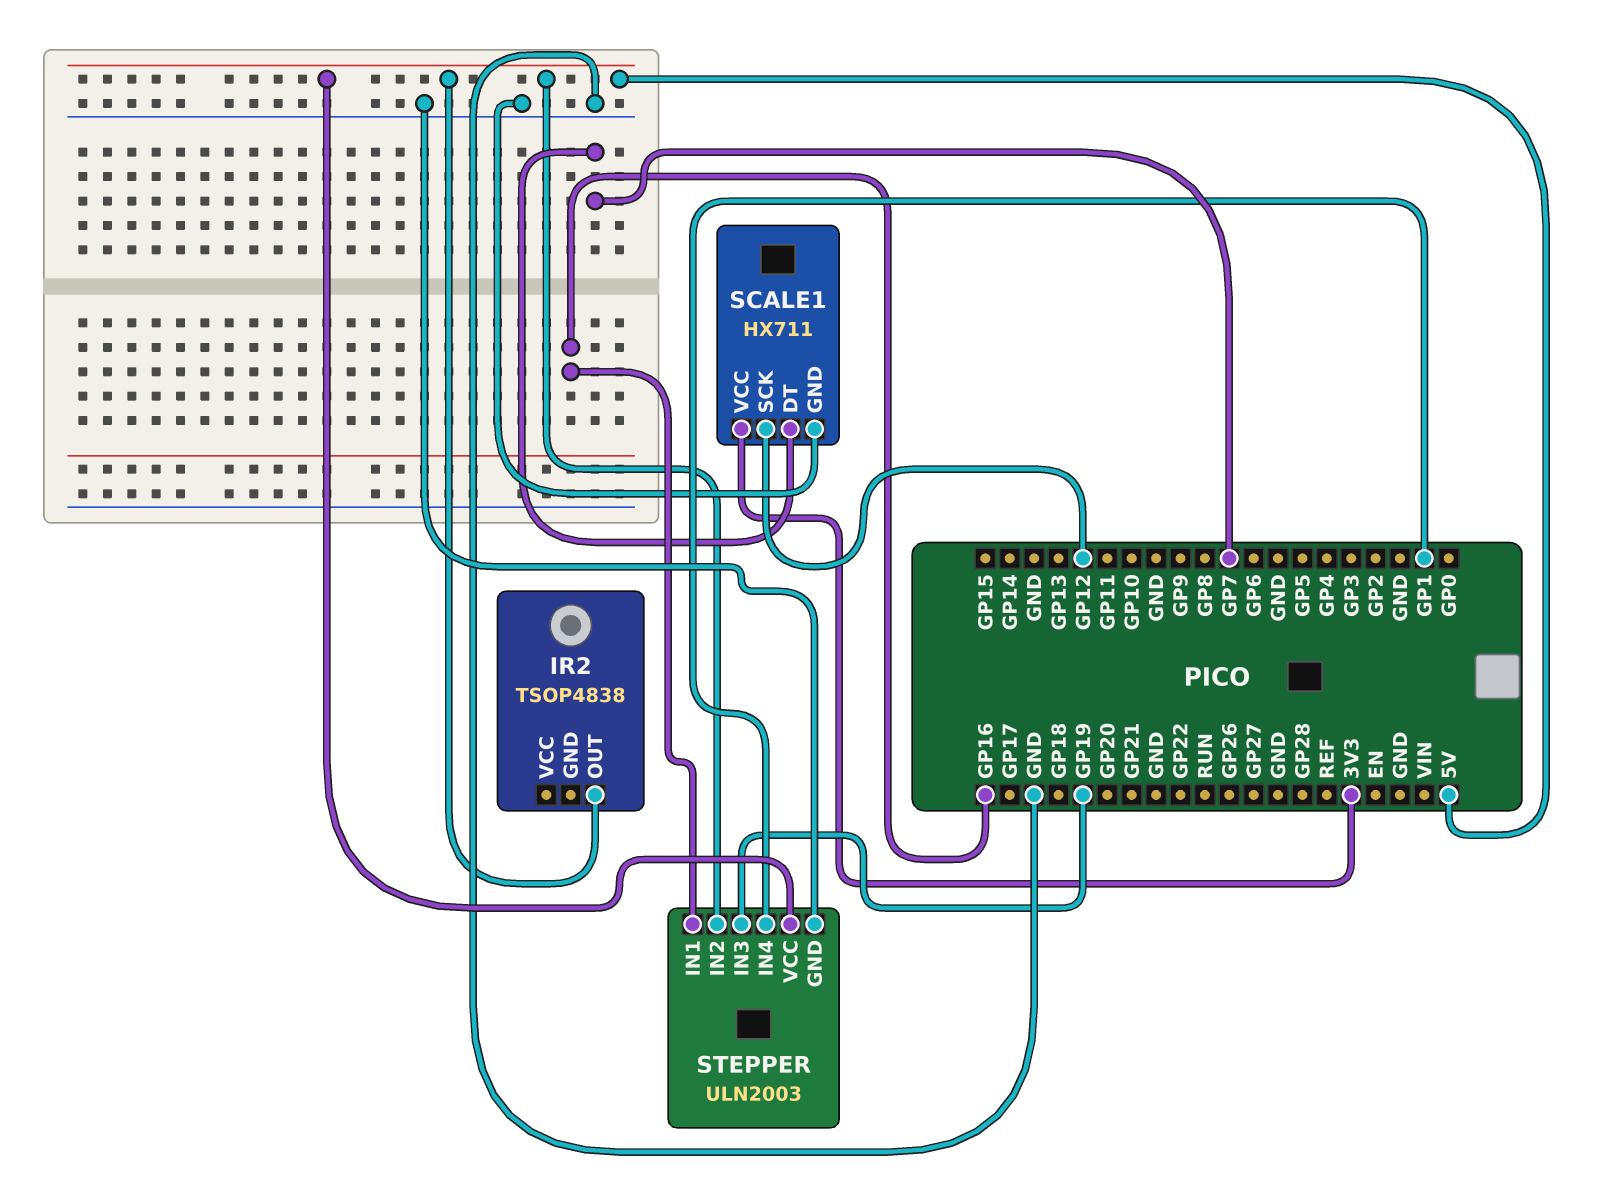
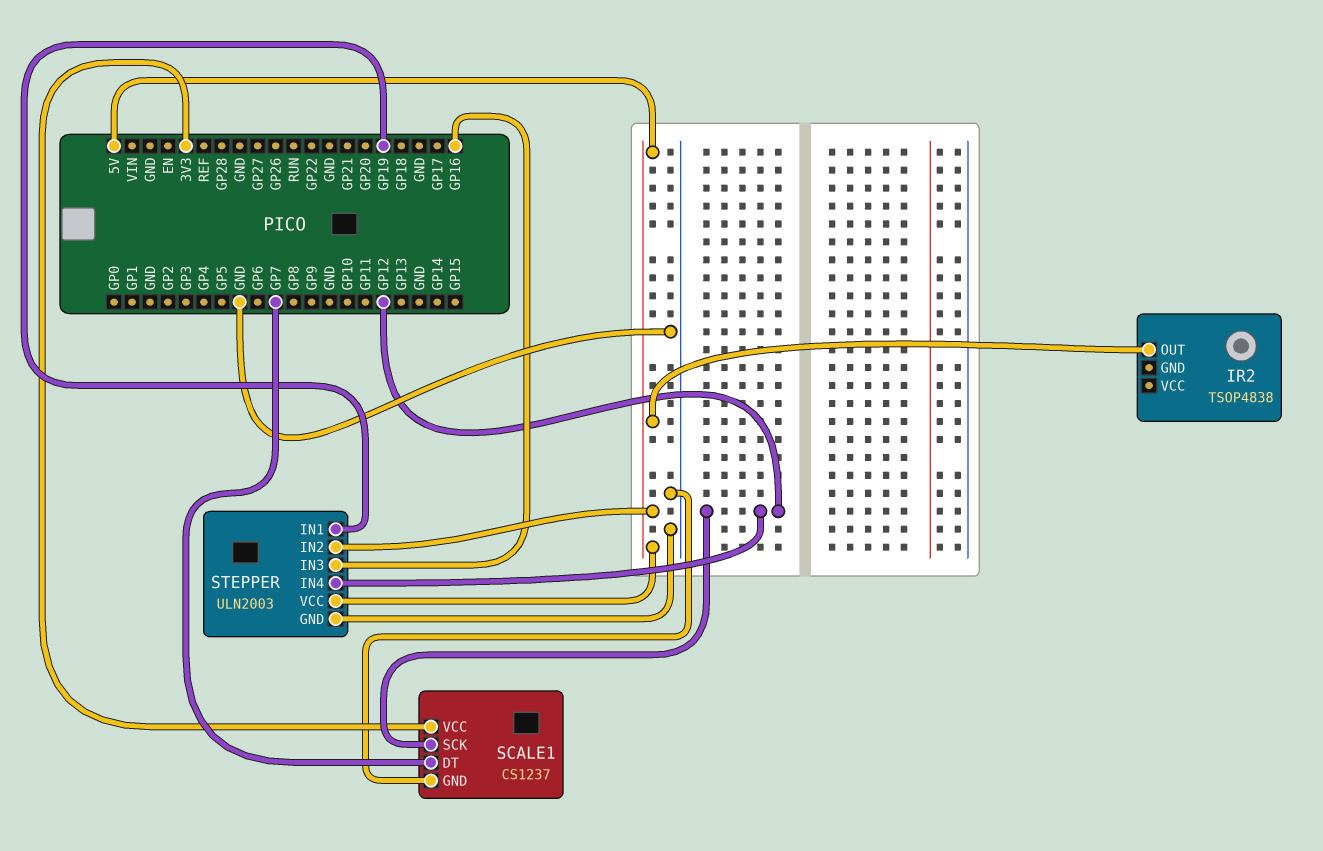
SCALE1: HX711 -> CS1237
STEPPER pin IN1: GP16 -> GP19
STEPPER pin IN3: GP19 -> GP16
STEPPER pin IN4: GP1 -> GP12

